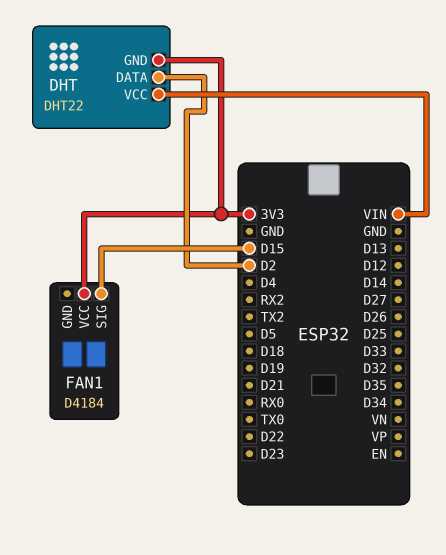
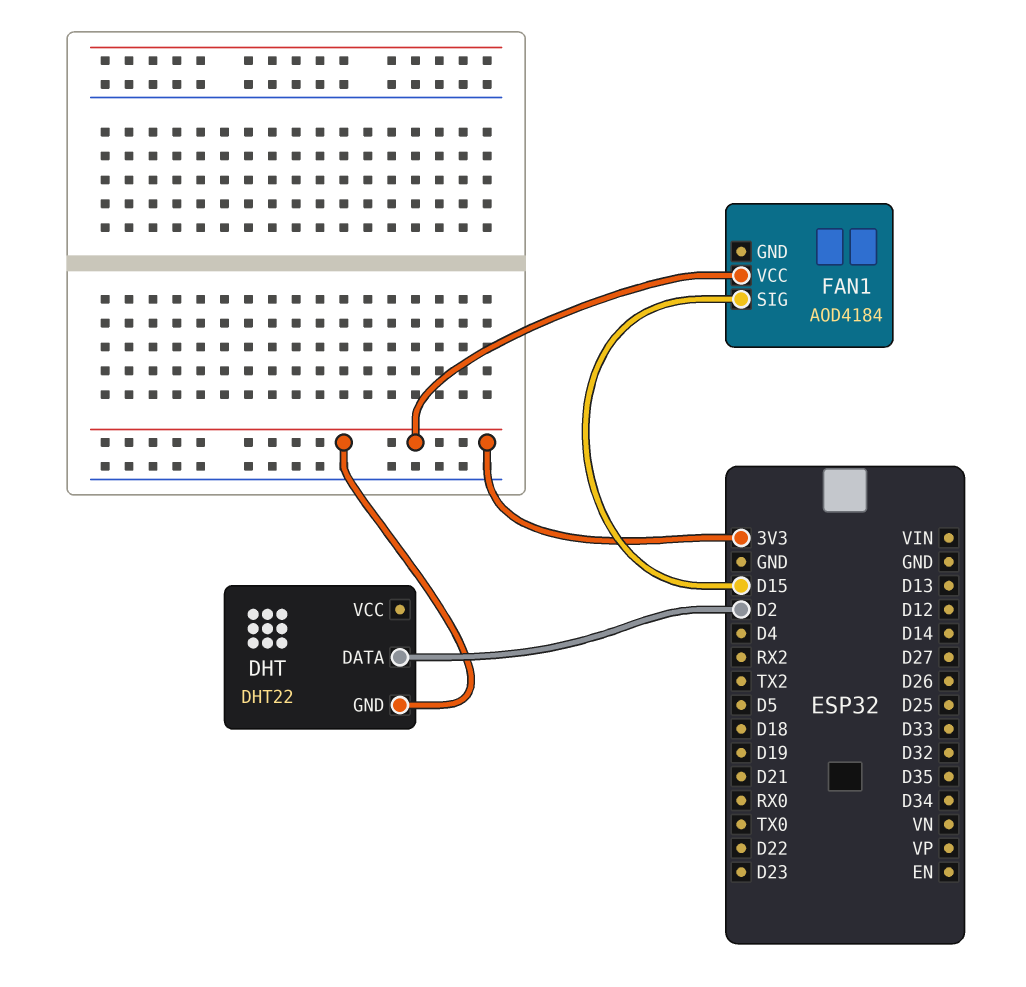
DHT pin VCC: VIN -> none
FAN1: D4184 -> AOD4184

